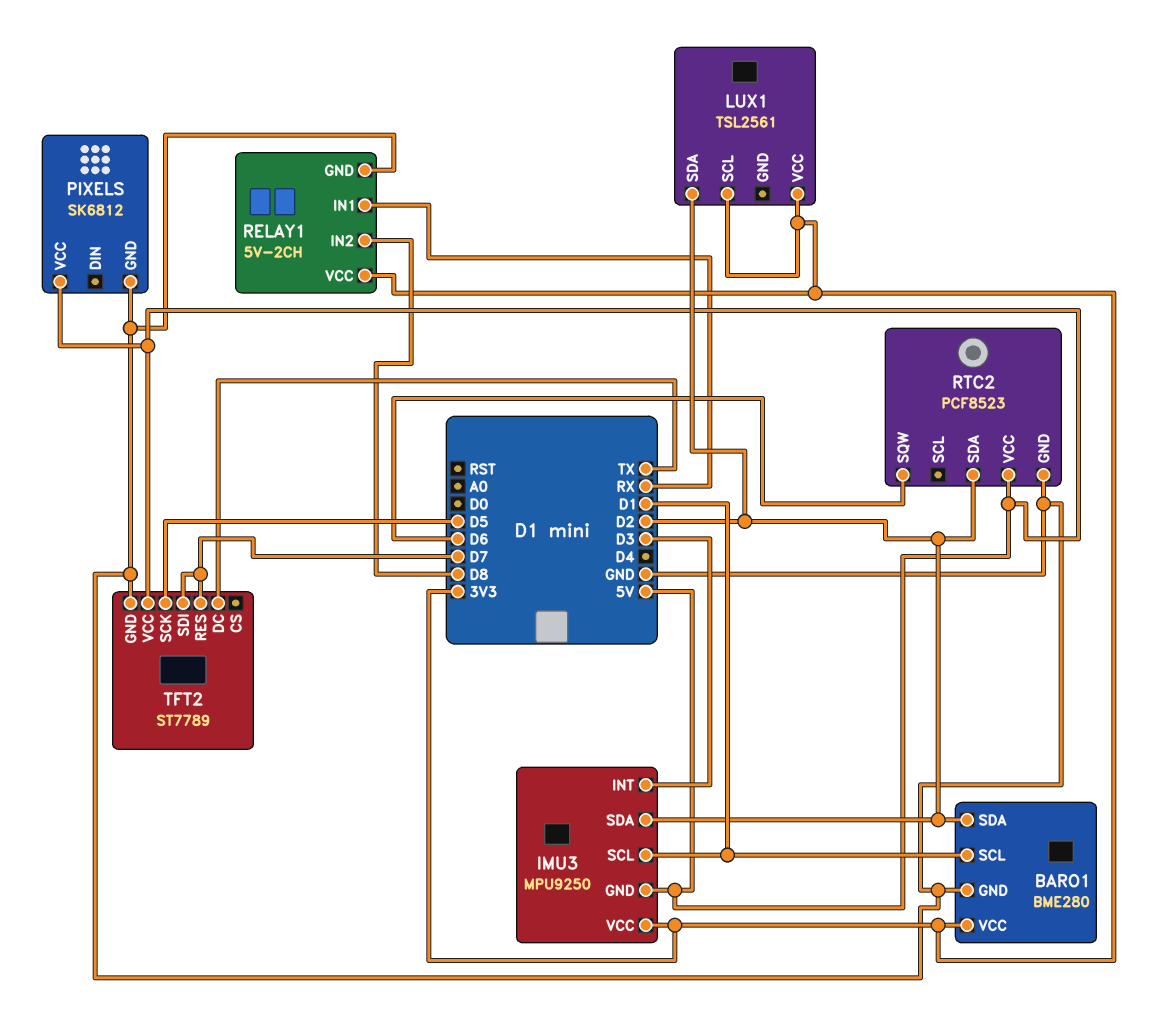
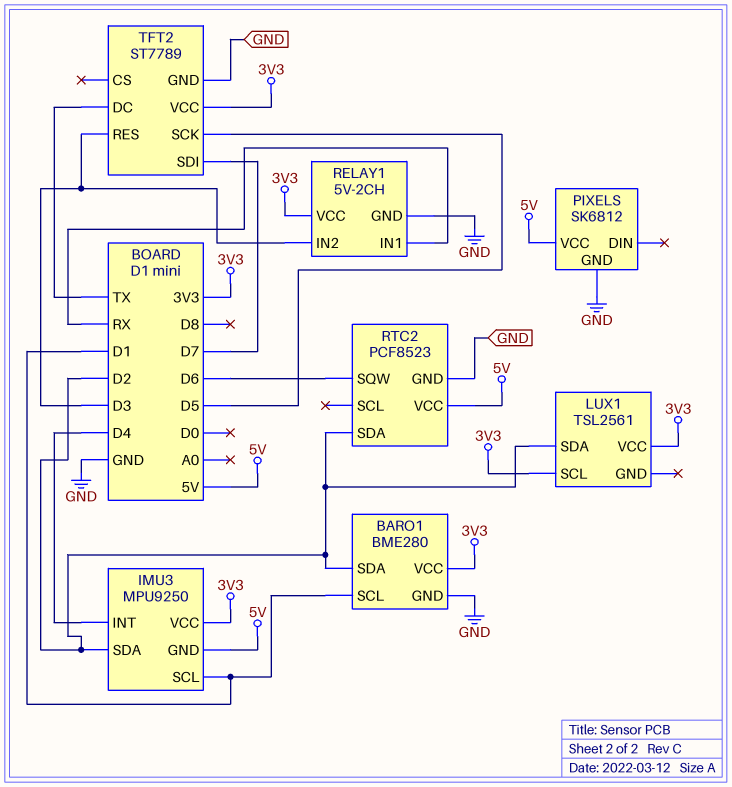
IMU3 pin INT: D3 -> D4
RELAY1 pin IN2: D8 -> D3
TFT2 pin RES: D7 -> D3
TFT2 pin VCC: 5V -> 3V3

